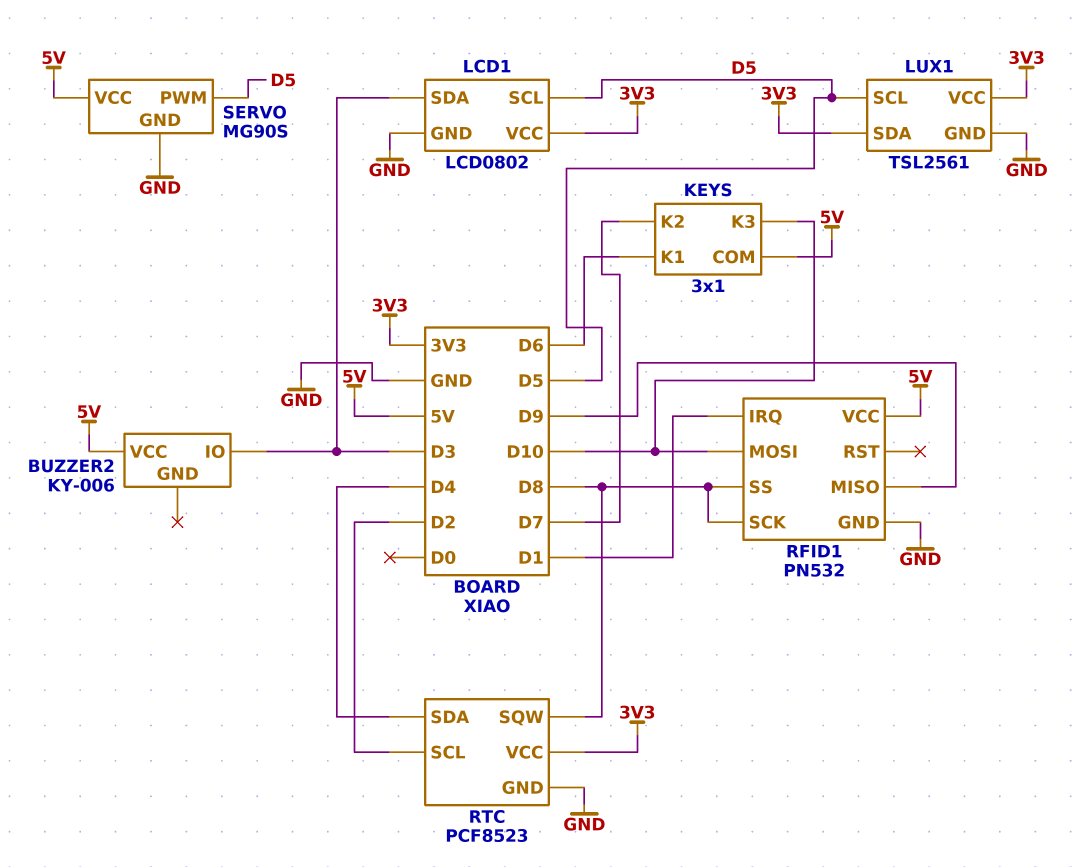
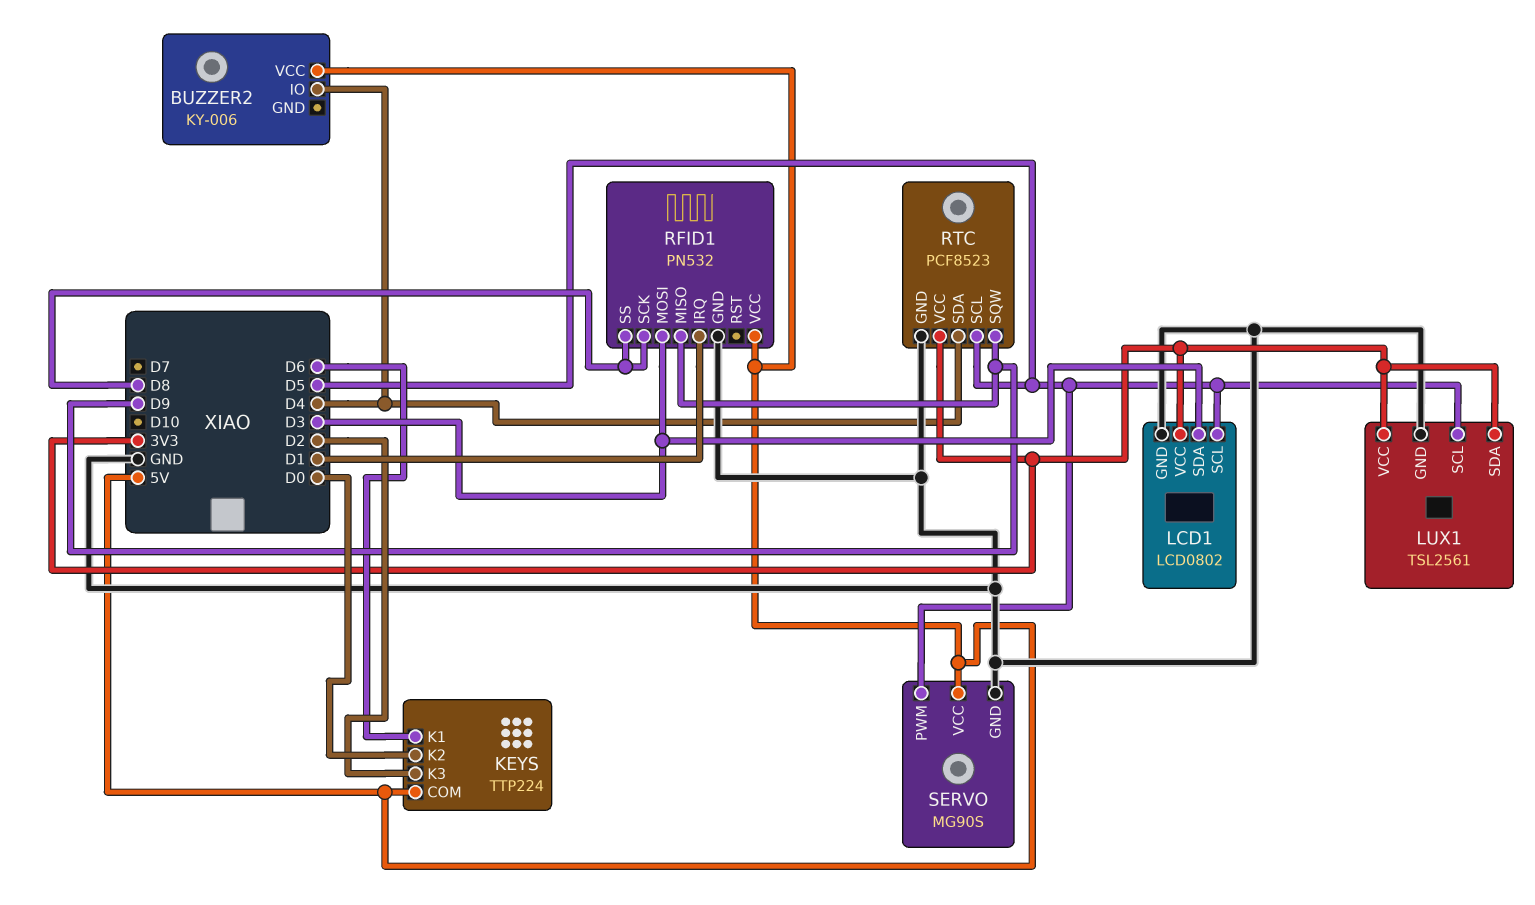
BUZZER2 pin IO: D3 -> D4
KEYS: 3x1 -> TTP224
KEYS pin K2: D7 -> D0
KEYS pin K3: D10 -> D2
RFID1 pin MOSI: D10 -> D3
RTC pin SCL: D2 -> D5
RTC pin SQW: D8 -> D9

